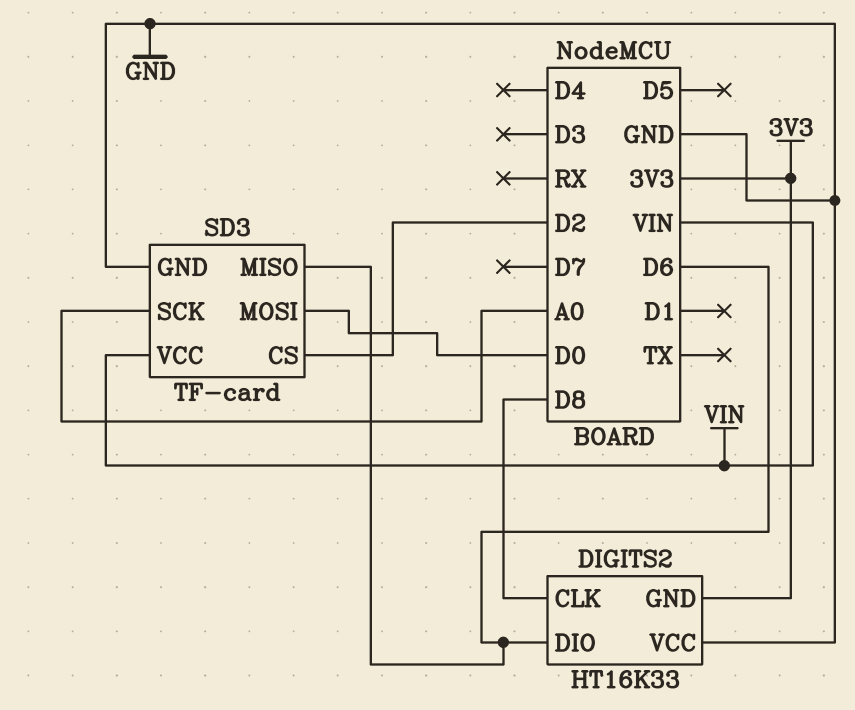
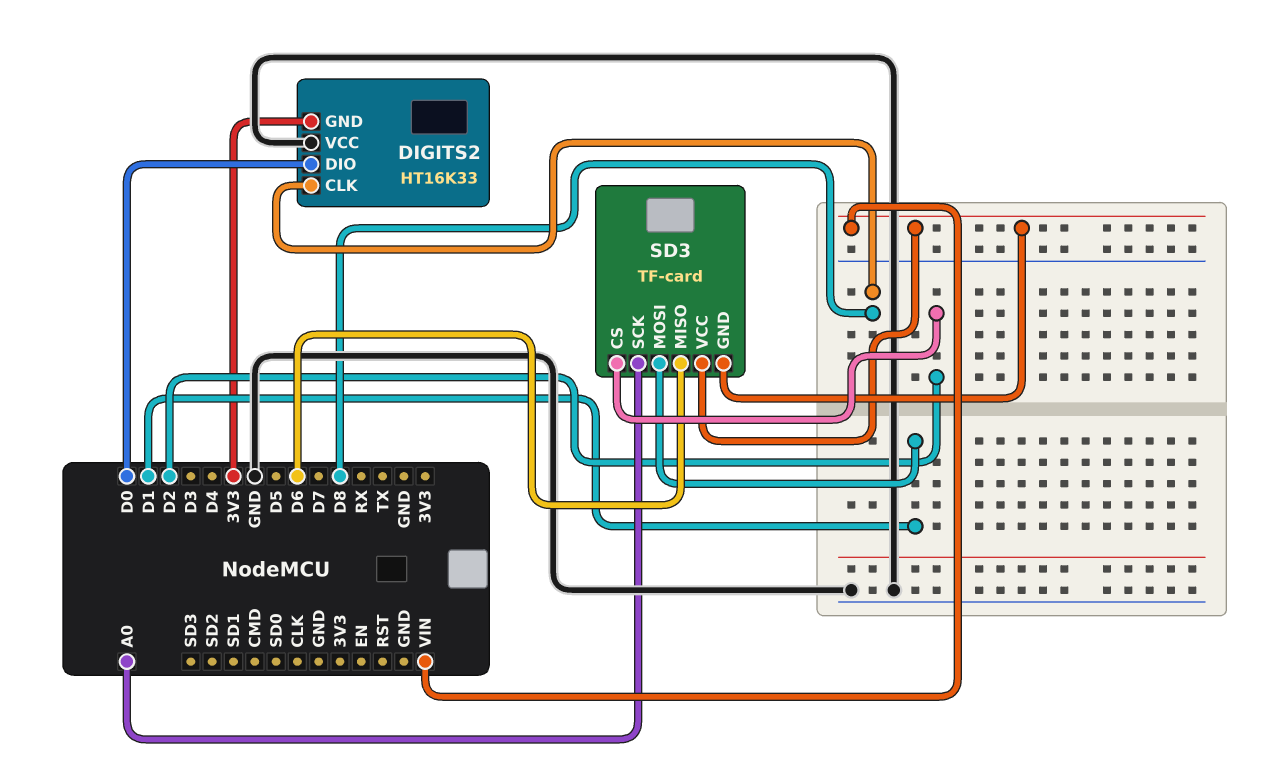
DIGITS2 pin DIO: D6 -> D0
SD3 pin GND: GND -> VIN
SD3 pin MOSI: D0 -> D1

